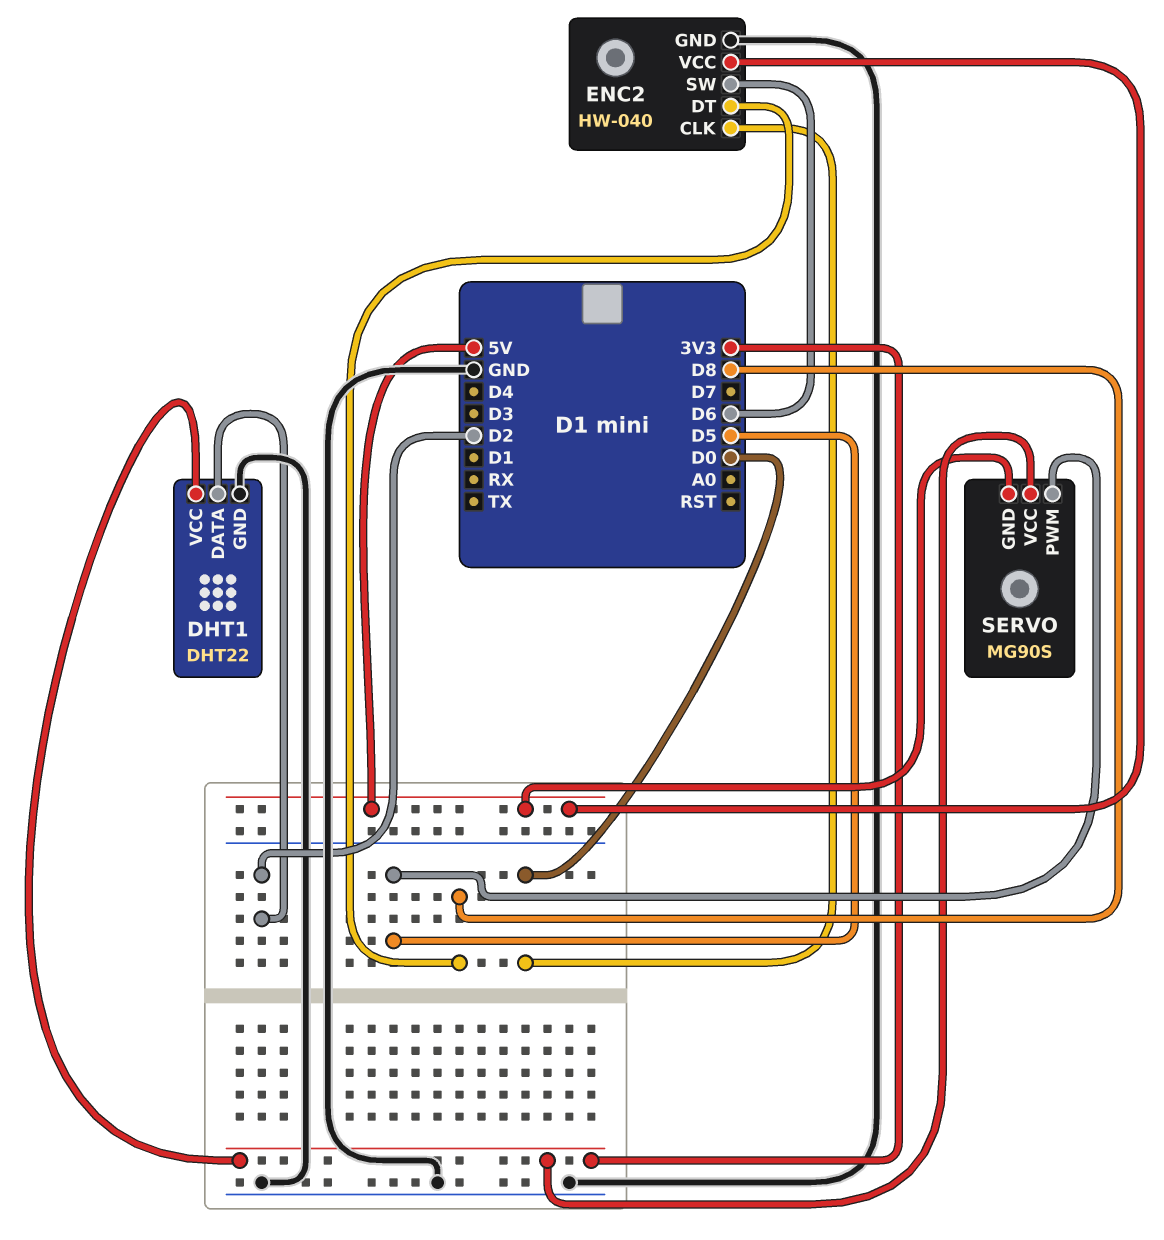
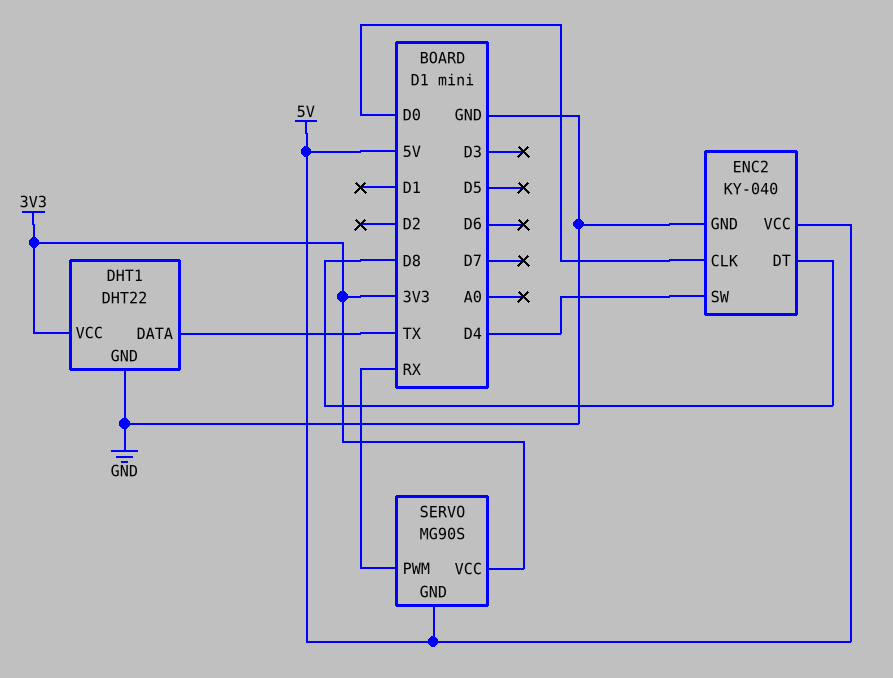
DHT1 pin DATA: D2 -> TX
ENC2: HW-040 -> KY-040
ENC2 pin SW: D6 -> D4
SERVO pin PWM: D5 -> RX

